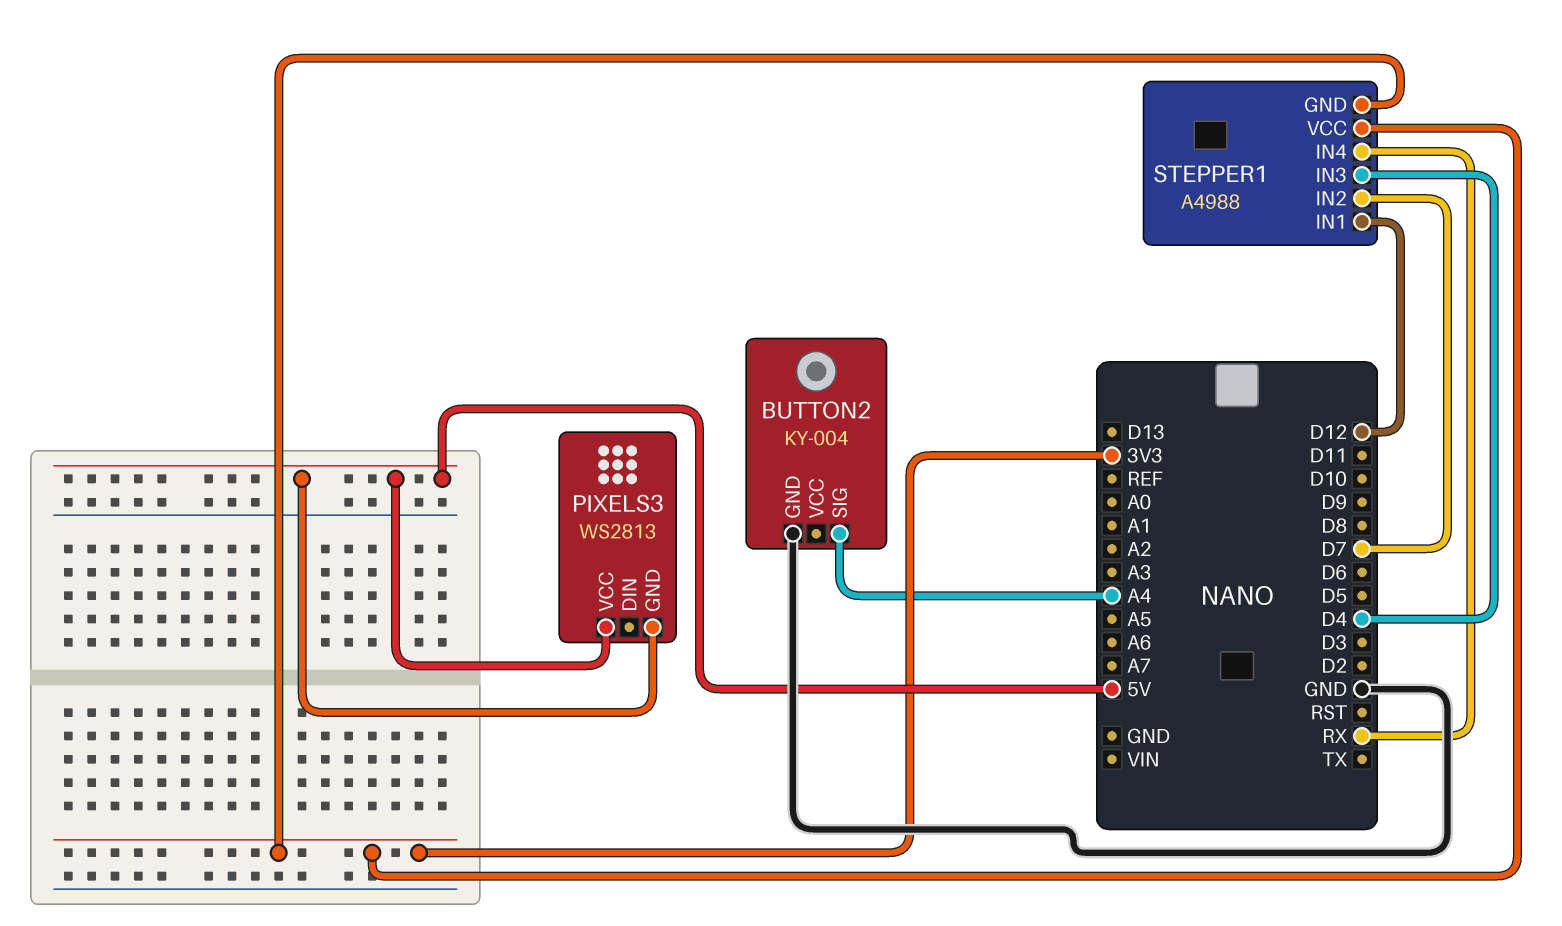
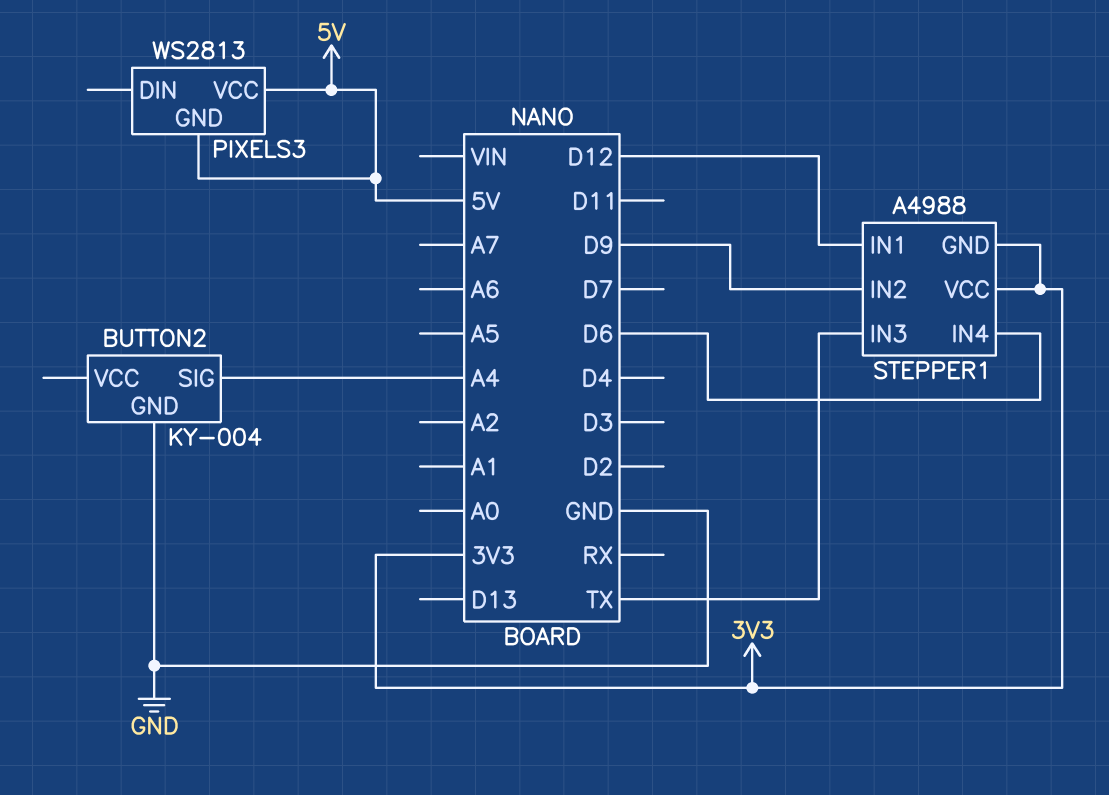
STEPPER1 pin IN2: D7 -> D9
STEPPER1 pin IN3: D4 -> TX
STEPPER1 pin IN4: RX -> D6

